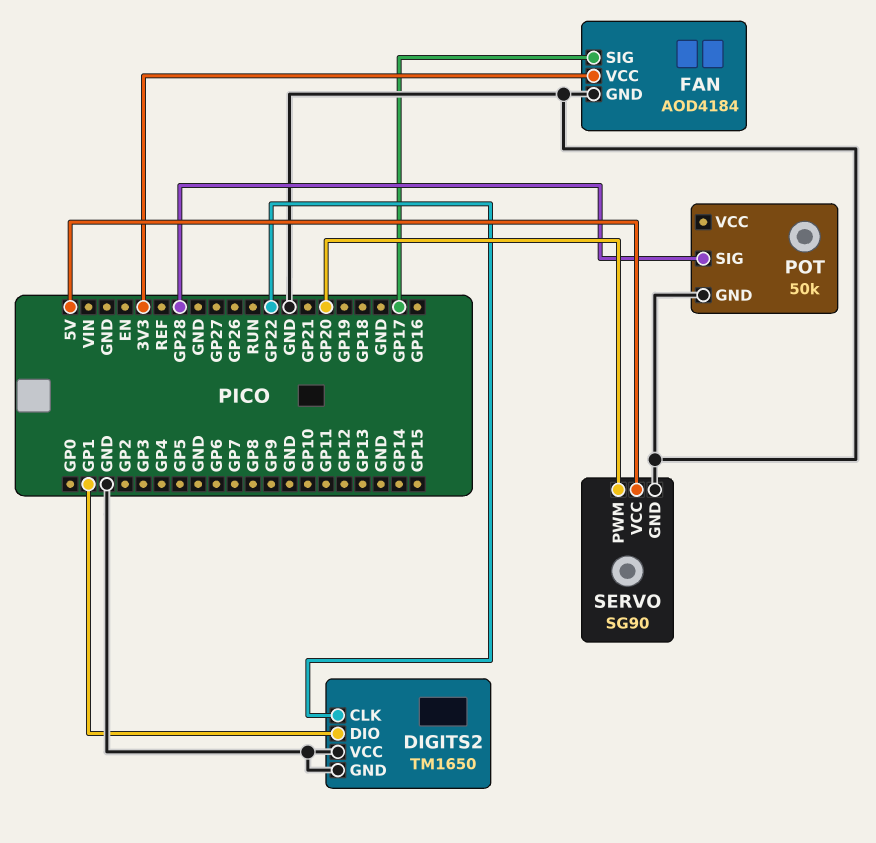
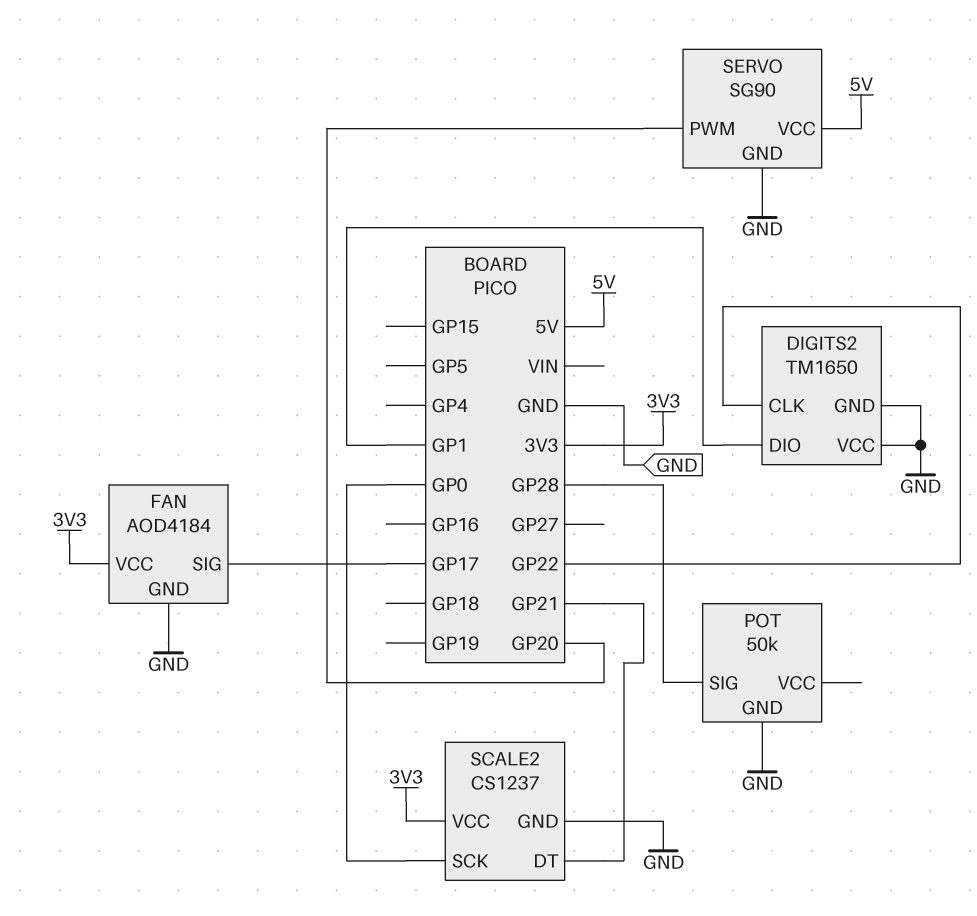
SCALE2: none -> CS1237
SCALE2 pin DT: none -> GP21
SCALE2 pin GND: none -> GND
SCALE2 pin SCK: none -> GP0
SCALE2 pin VCC: none -> 3V3

